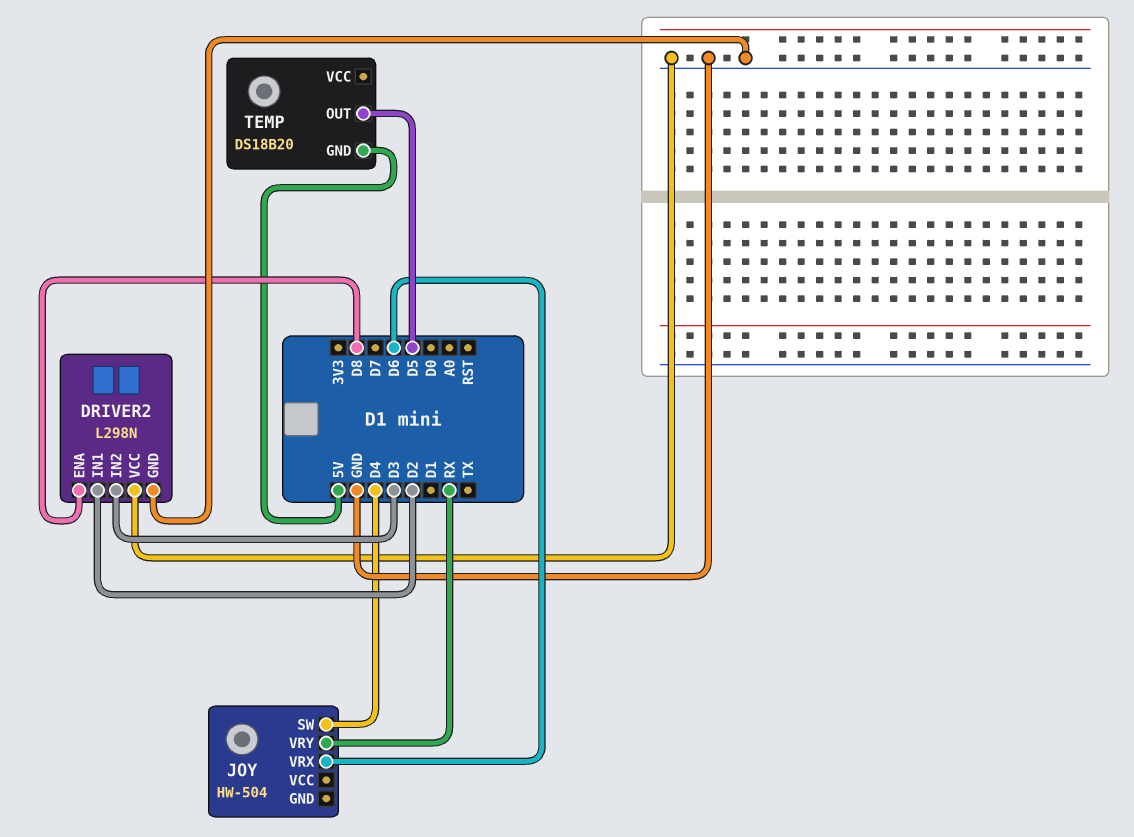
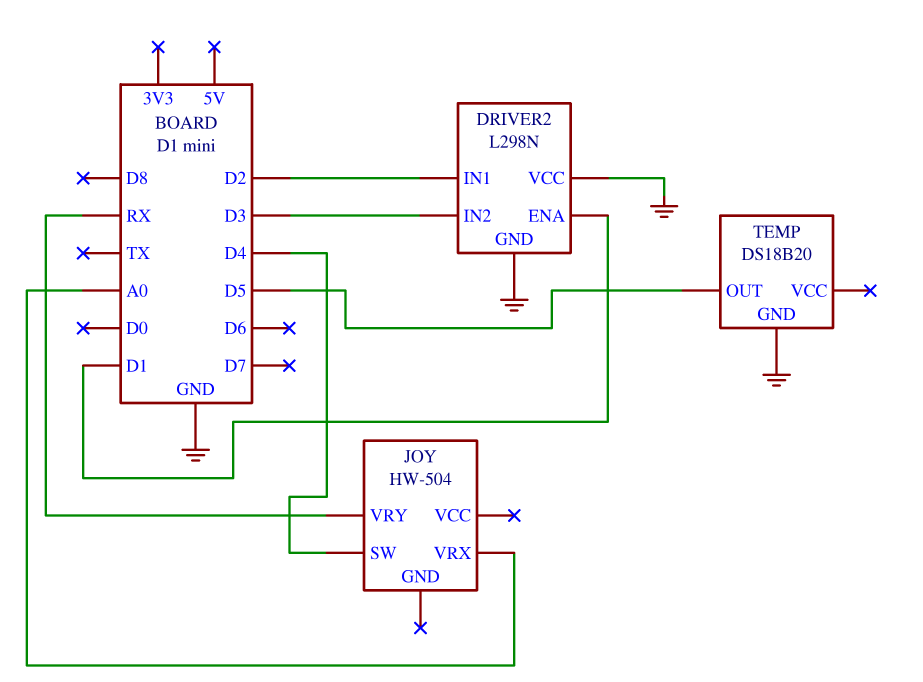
DRIVER2 pin ENA: D8 -> D1
JOY pin VRX: D6 -> A0
TEMP pin GND: 5V -> GND

